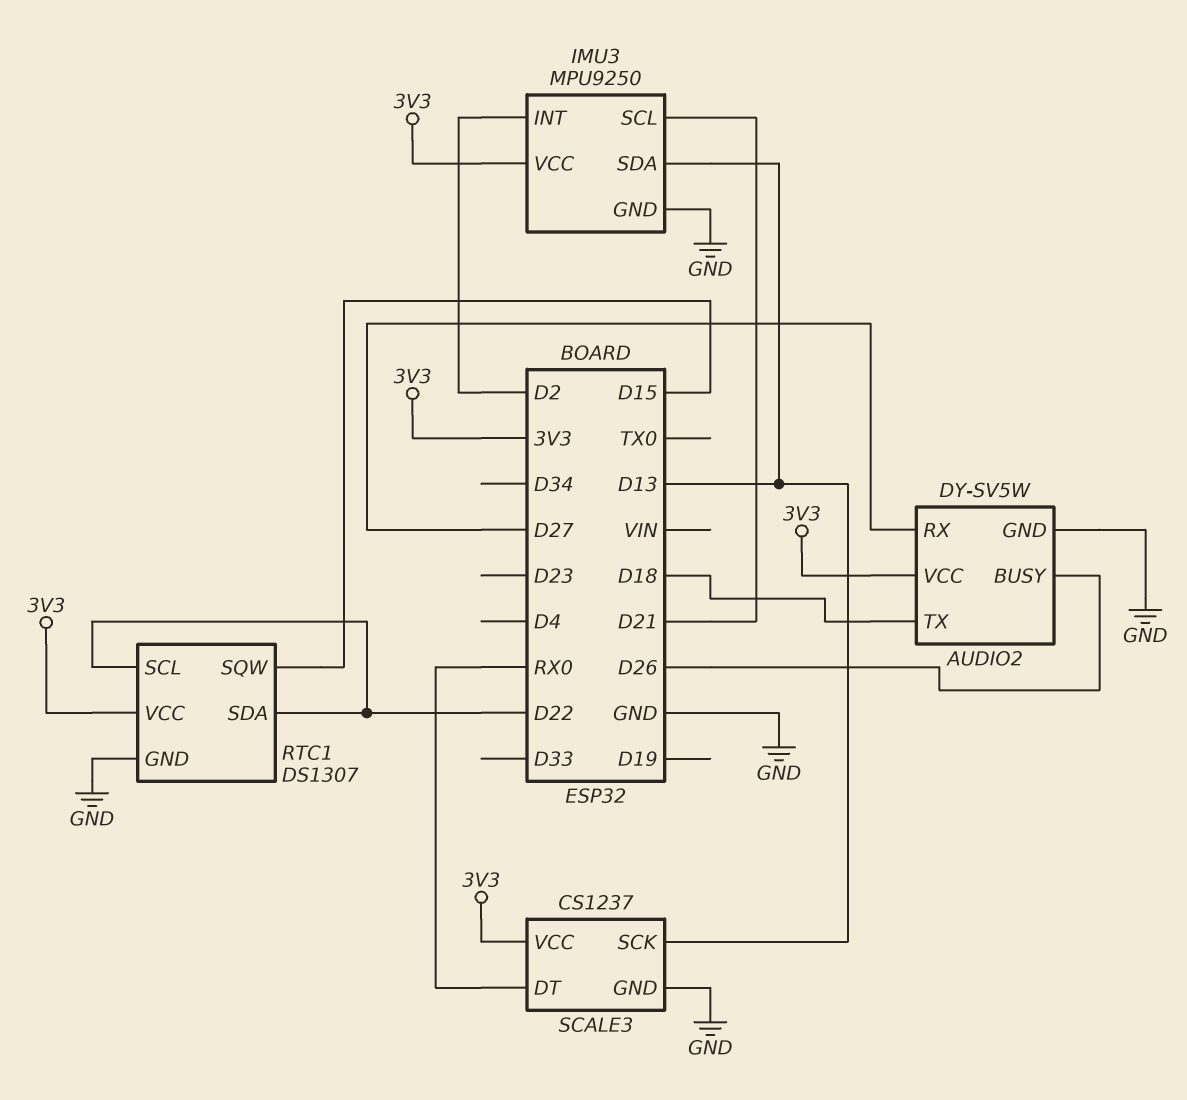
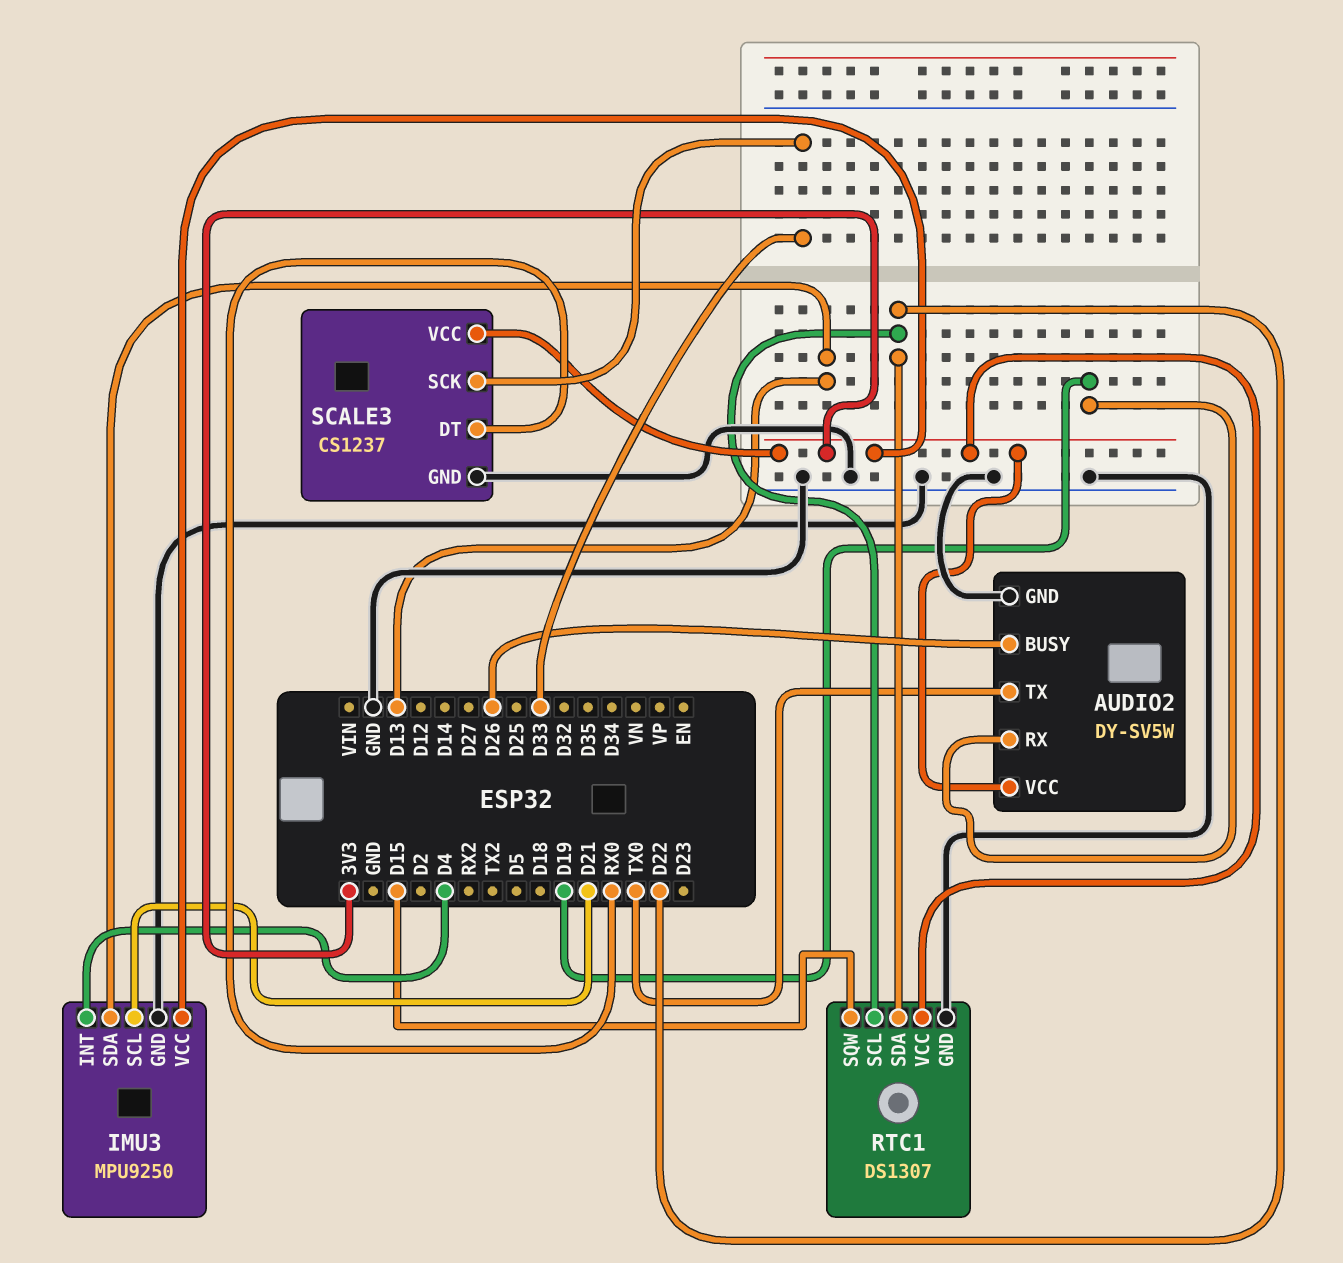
AUDIO2 pin RX: D27 -> D19
AUDIO2 pin TX: D18 -> TX0
IMU3 pin INT: D2 -> D4
SCALE3 pin SCK: D13 -> D33

